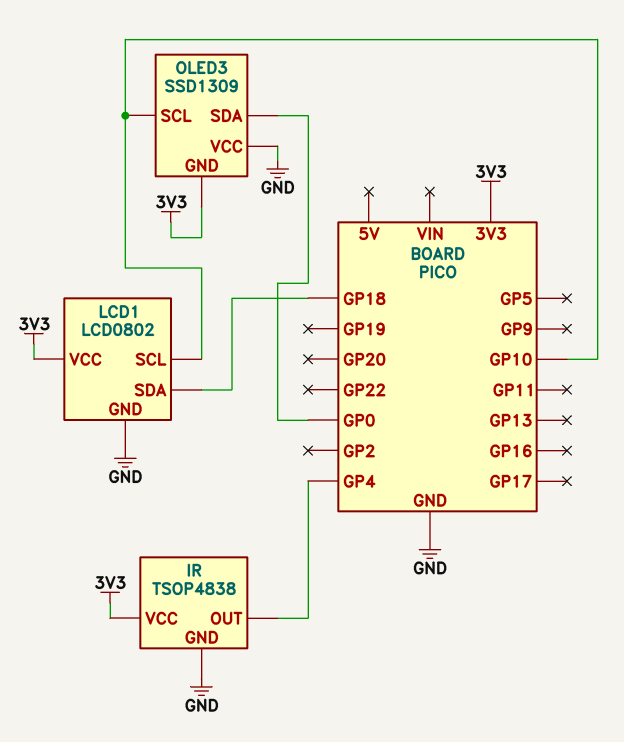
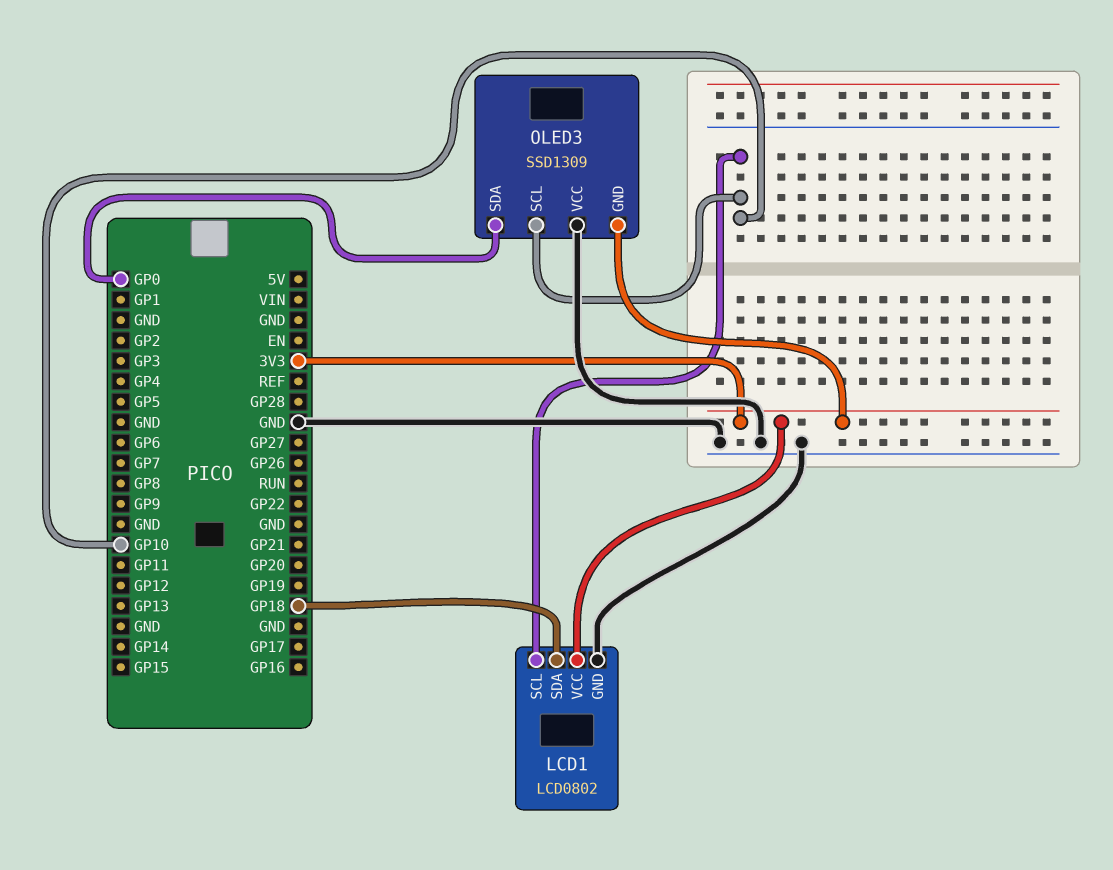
IR: TSOP4838 -> none
IR pin GND: GND -> none
IR pin OUT: GP4 -> none
IR pin VCC: 3V3 -> none

